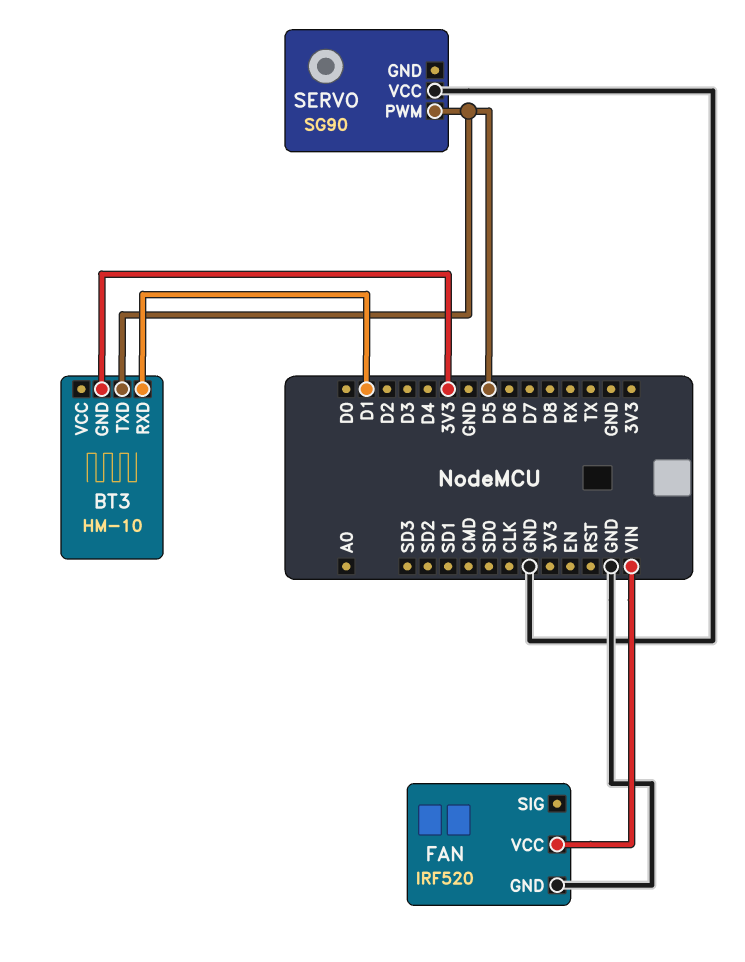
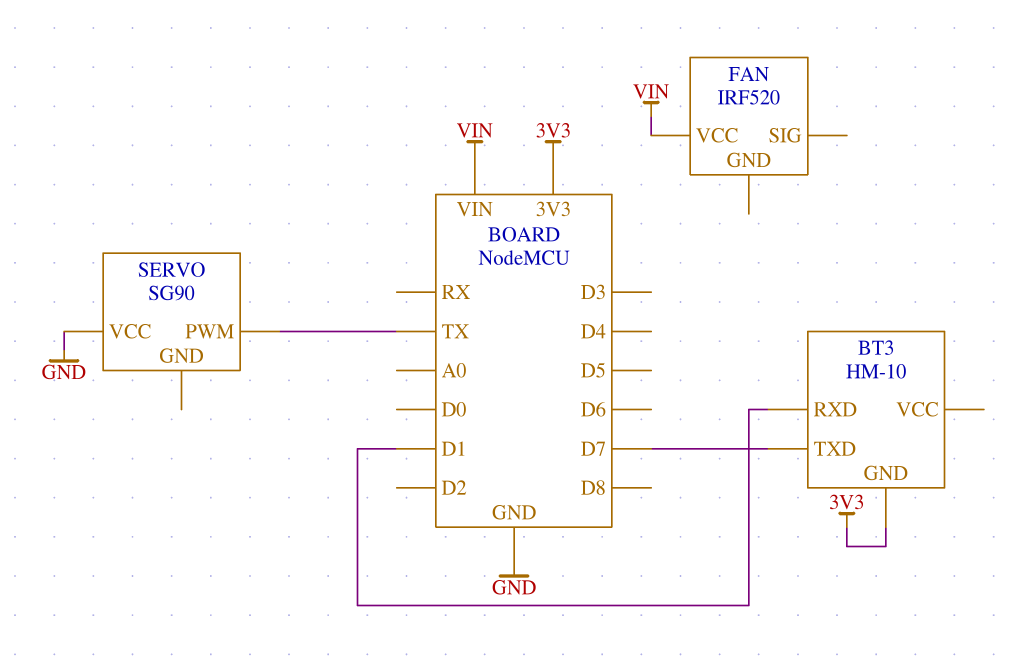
BT3 pin TXD: D5 -> D7
FAN pin GND: GND -> none
SERVO pin PWM: D5 -> TX

